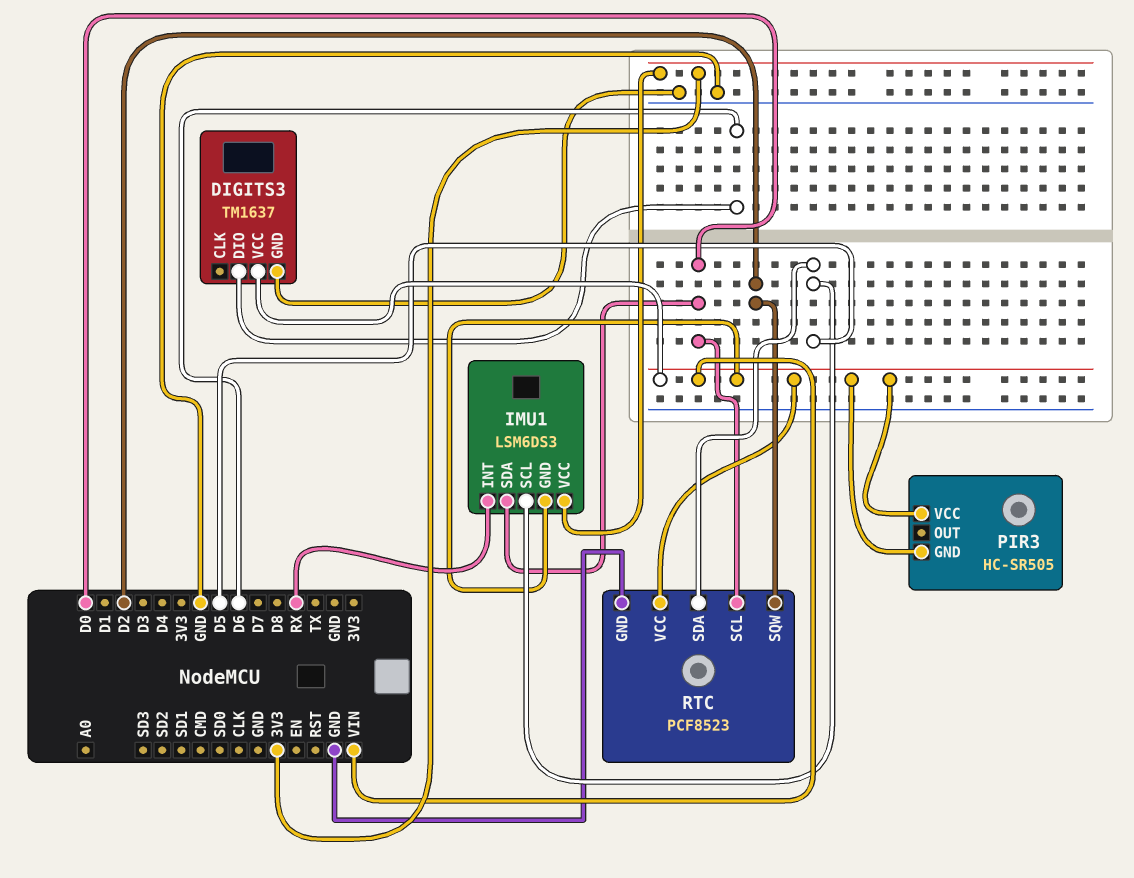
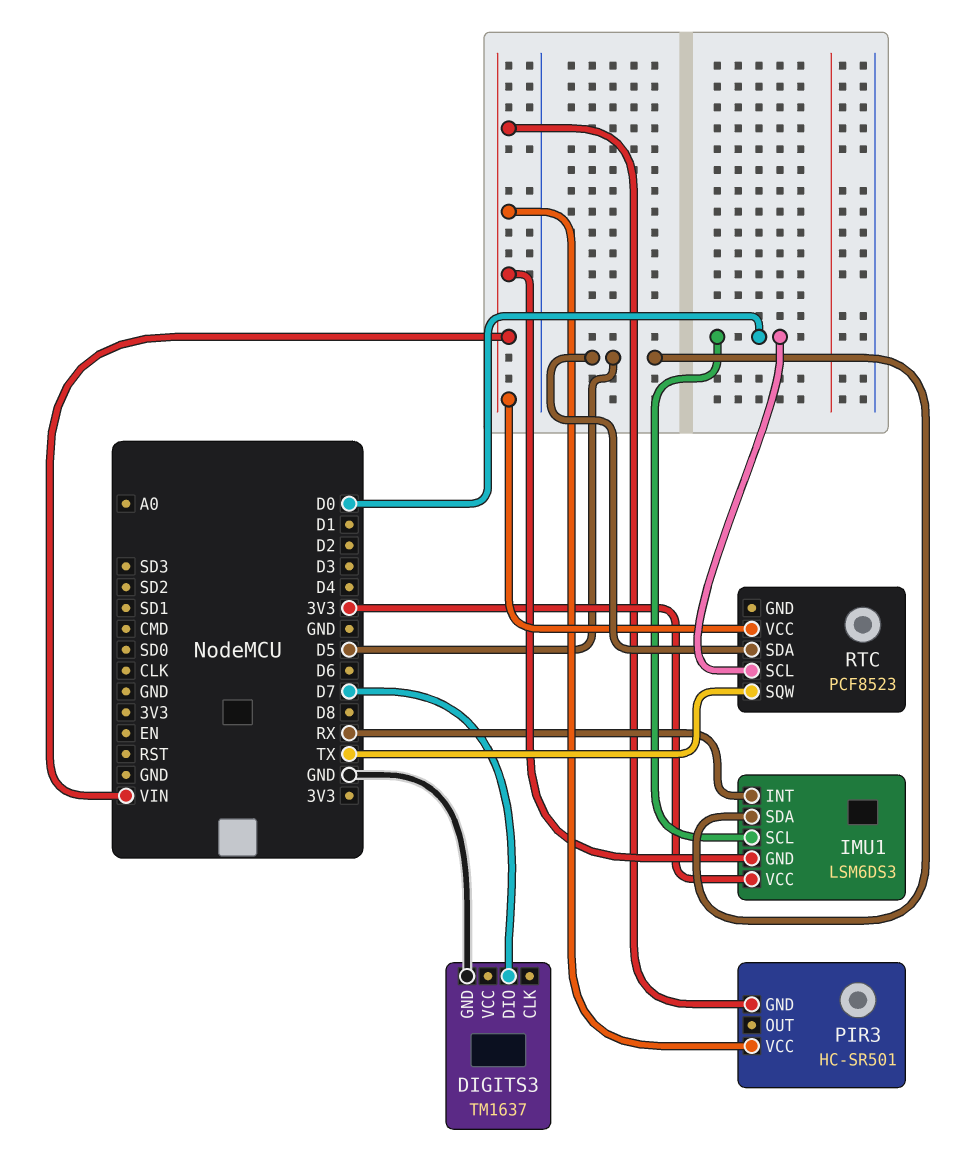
DIGITS3 pin DIO: D6 -> D7
DIGITS3 pin VCC: VIN -> none
IMU1 pin SCL: D5 -> D0
IMU1 pin SDA: D0 -> D5
PIR3: HC-SR505 -> HC-SR501
RTC pin GND: GND -> none
RTC pin SQW: D2 -> TX

